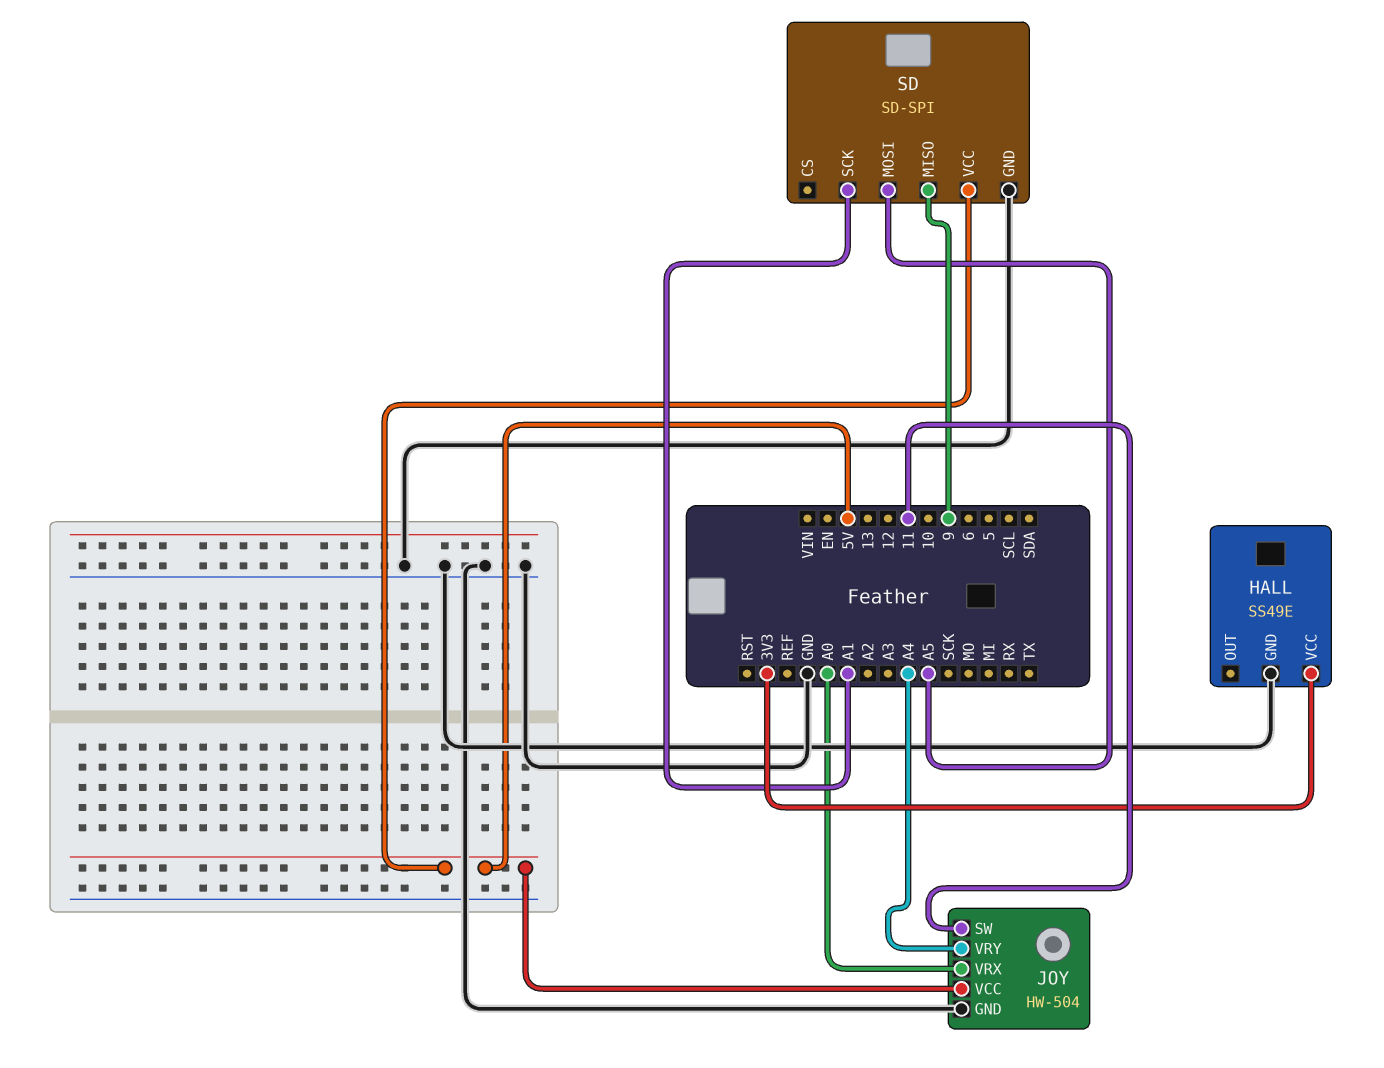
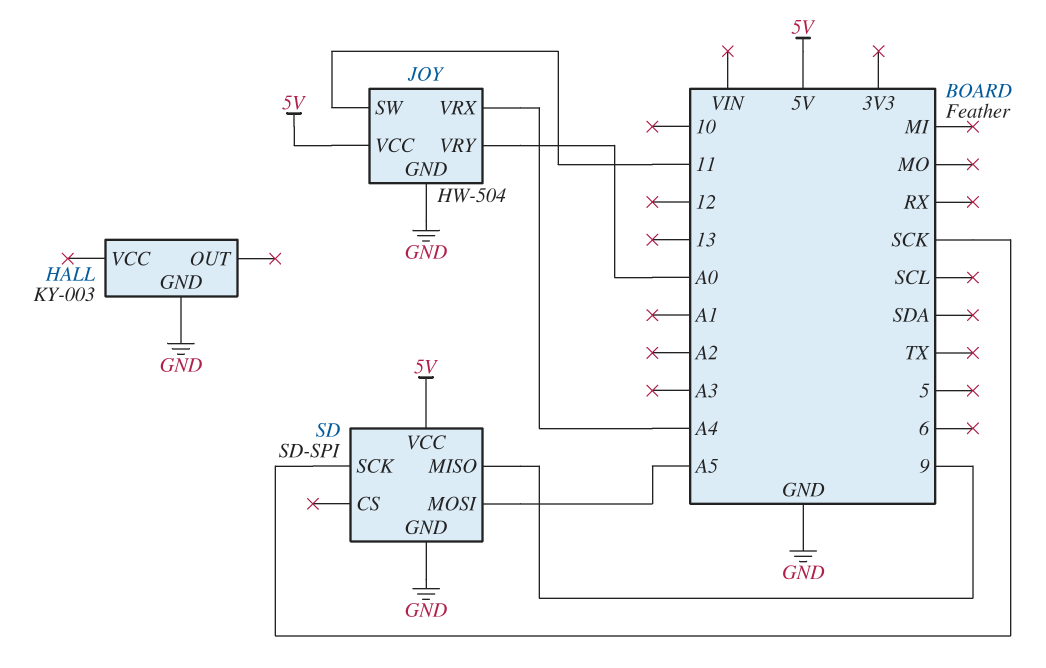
HALL: SS49E -> KY-003
HALL pin VCC: 3V3 -> none
JOY pin VRX: A0 -> A4
JOY pin VRY: A4 -> A0
SD pin SCK: A1 -> SCK

